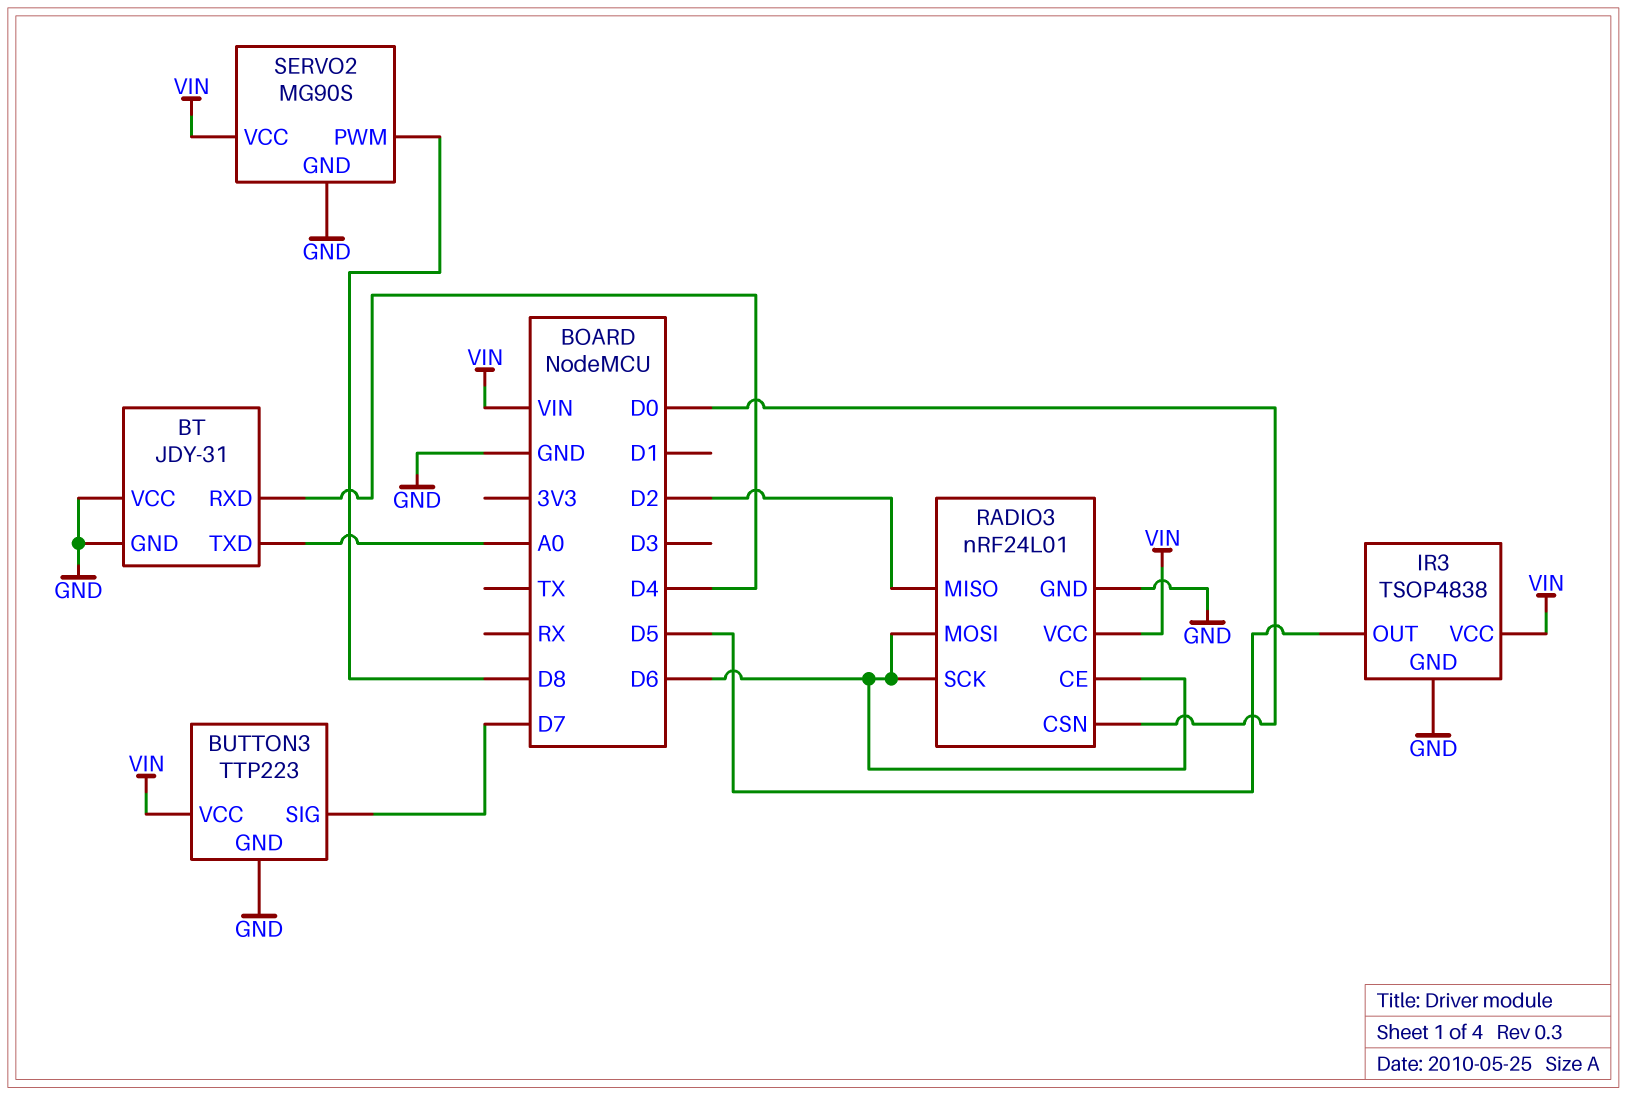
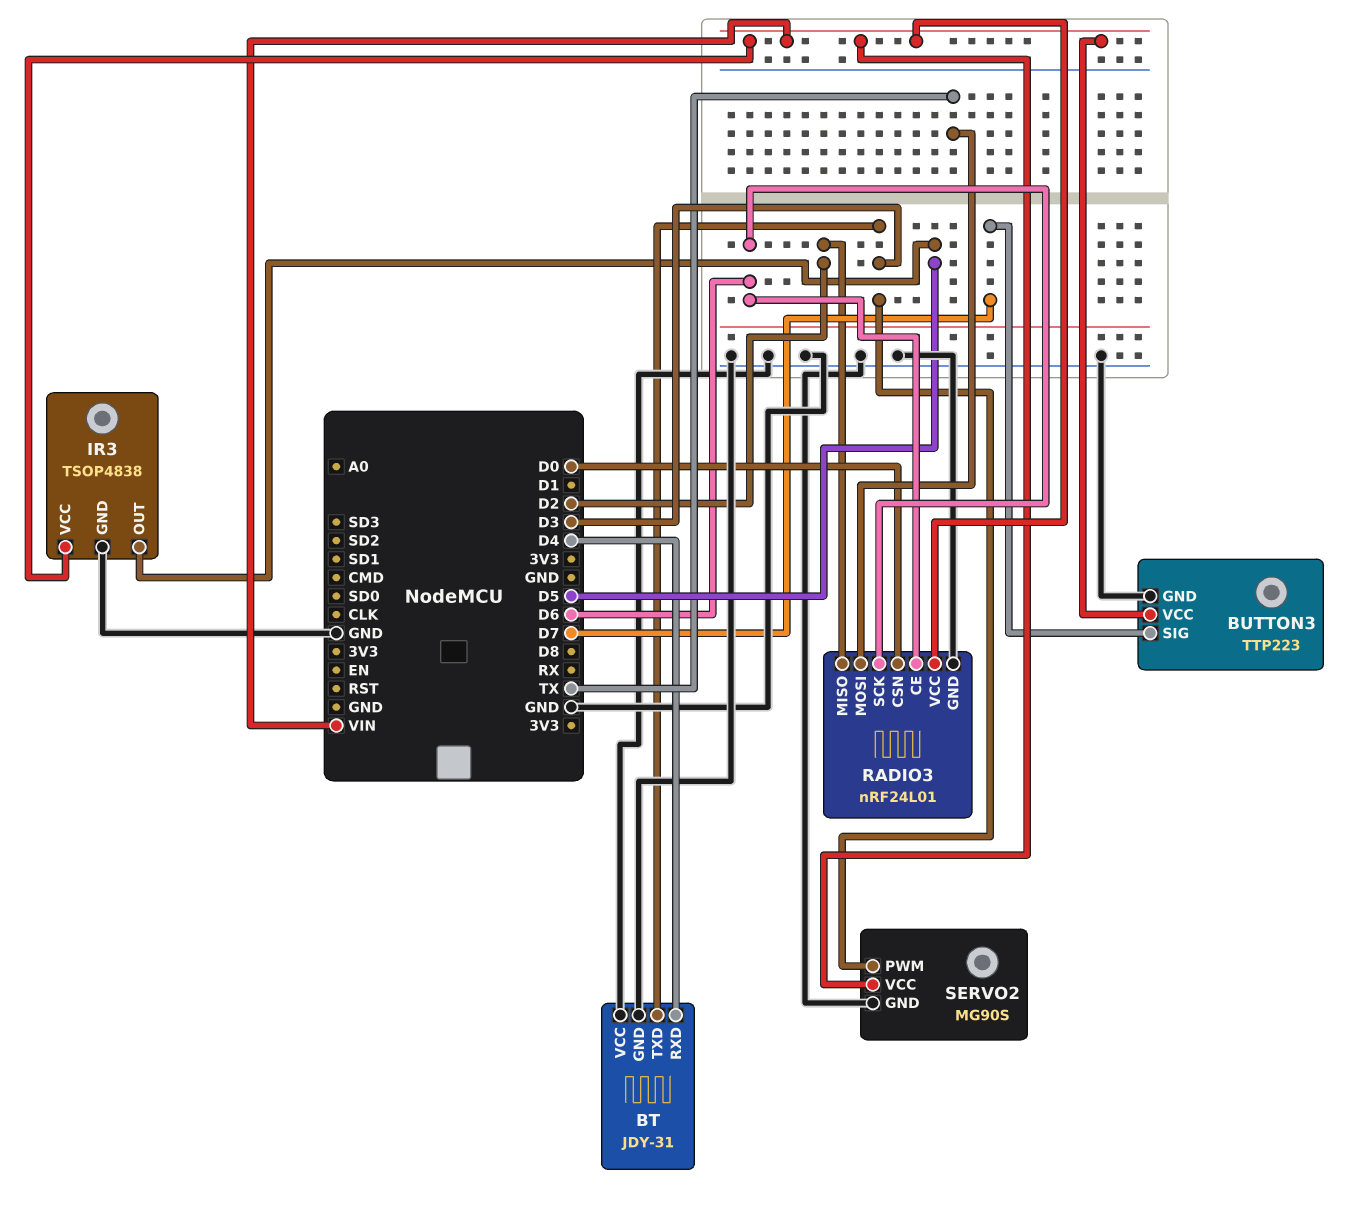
BT pin TXD: A0 -> D3
RADIO3 pin MOSI: D6 -> TX
SERVO2 pin PWM: D8 -> D3

